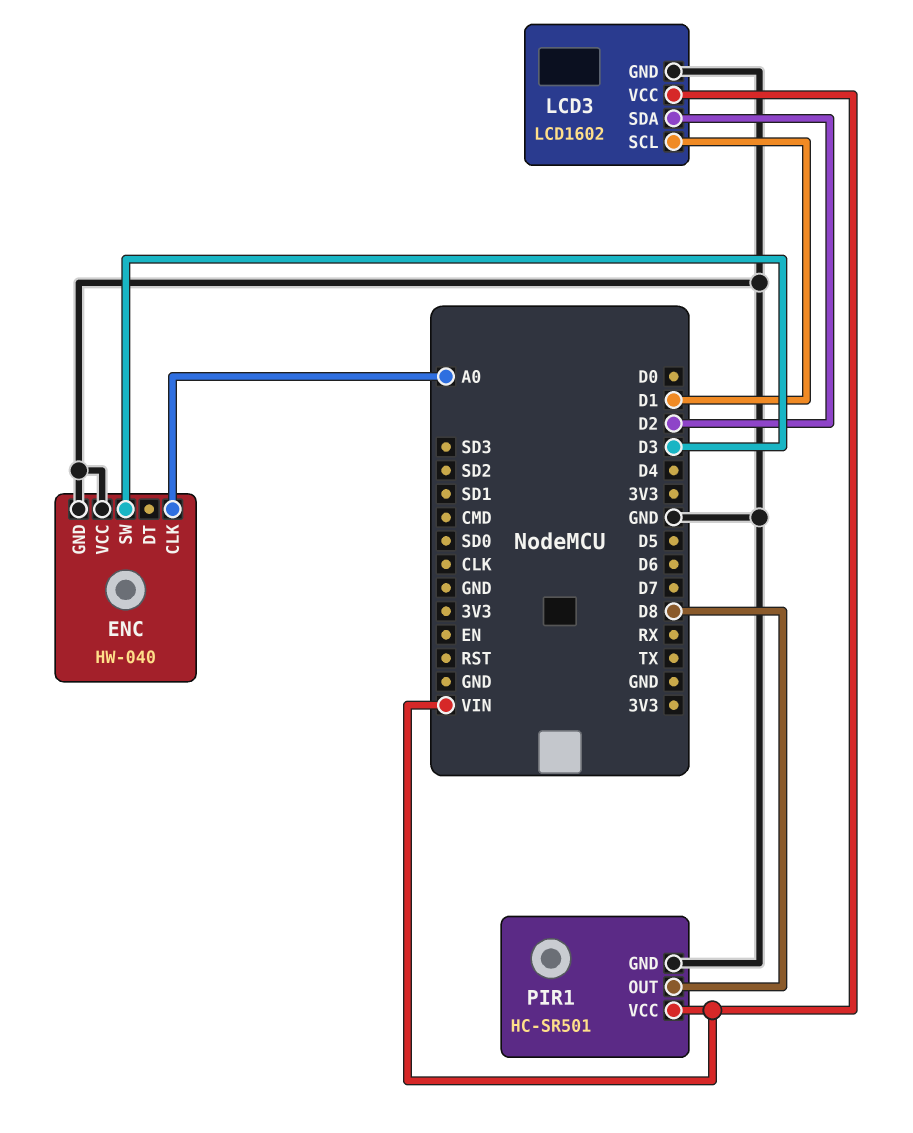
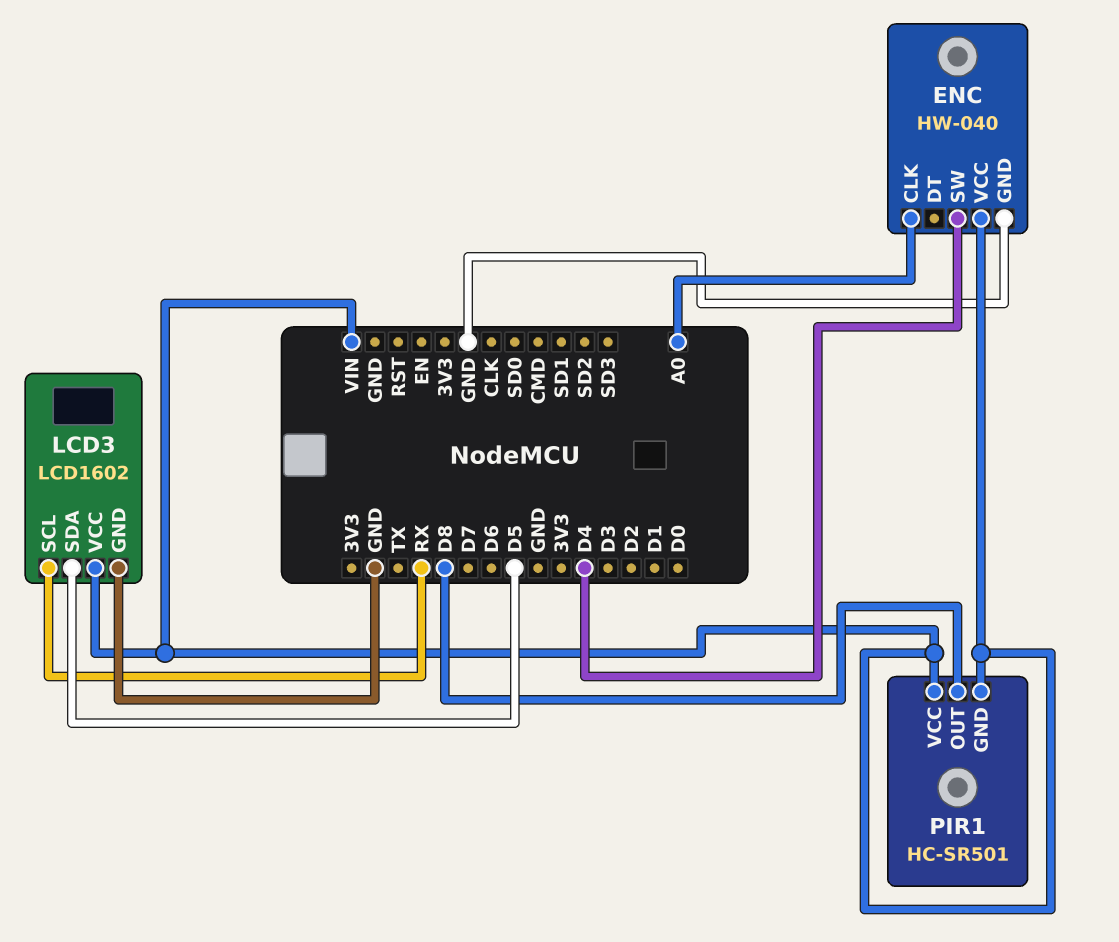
ENC pin SW: D3 -> D4
ENC pin VCC: GND -> VIN
LCD3 pin SCL: D1 -> RX
LCD3 pin SDA: D2 -> D5
PIR1 pin GND: GND -> VIN

